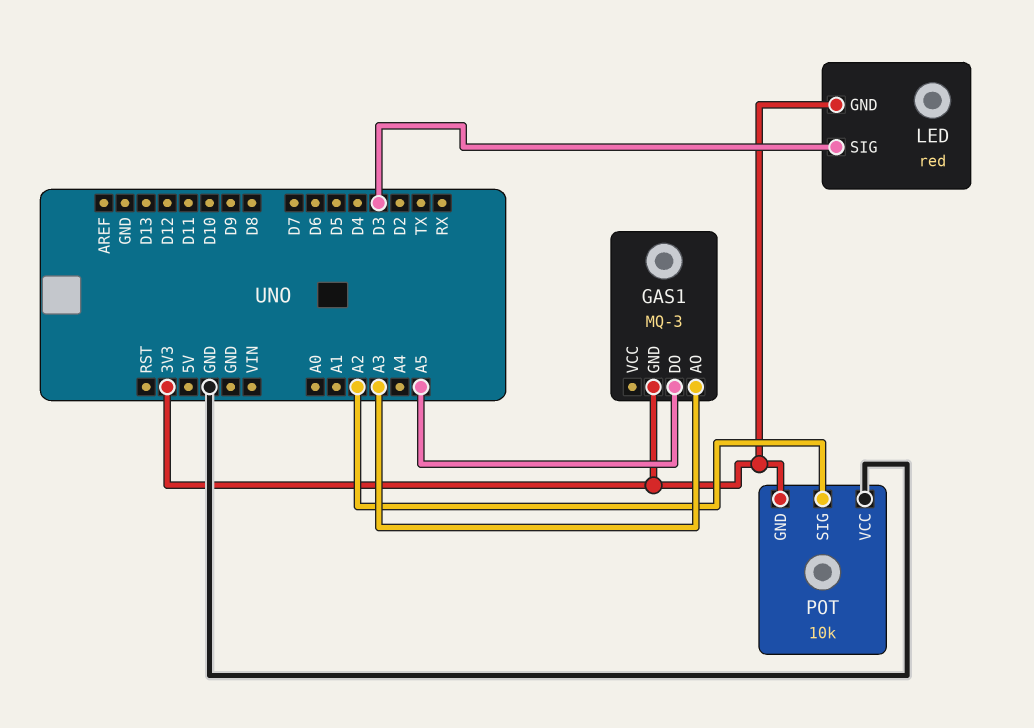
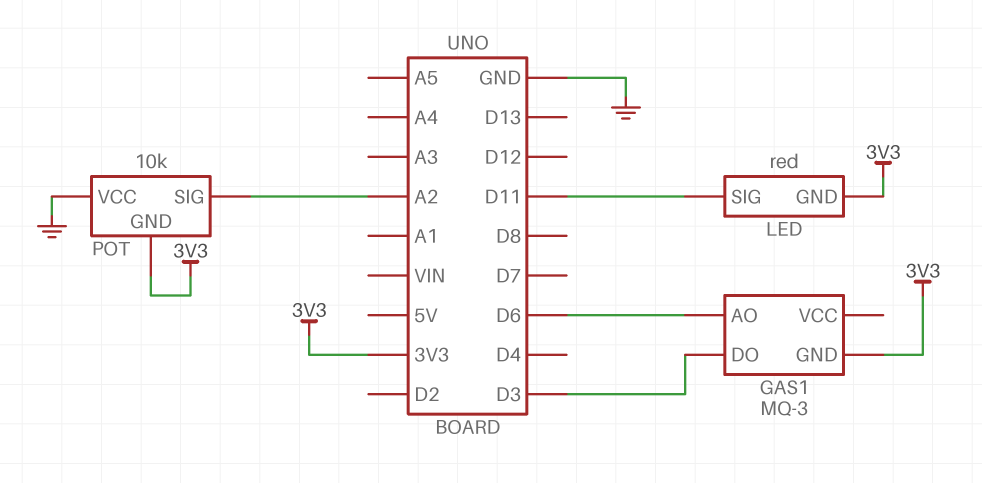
GAS1 pin AO: A3 -> D6
GAS1 pin DO: A5 -> D3
LED pin SIG: D3 -> D11

